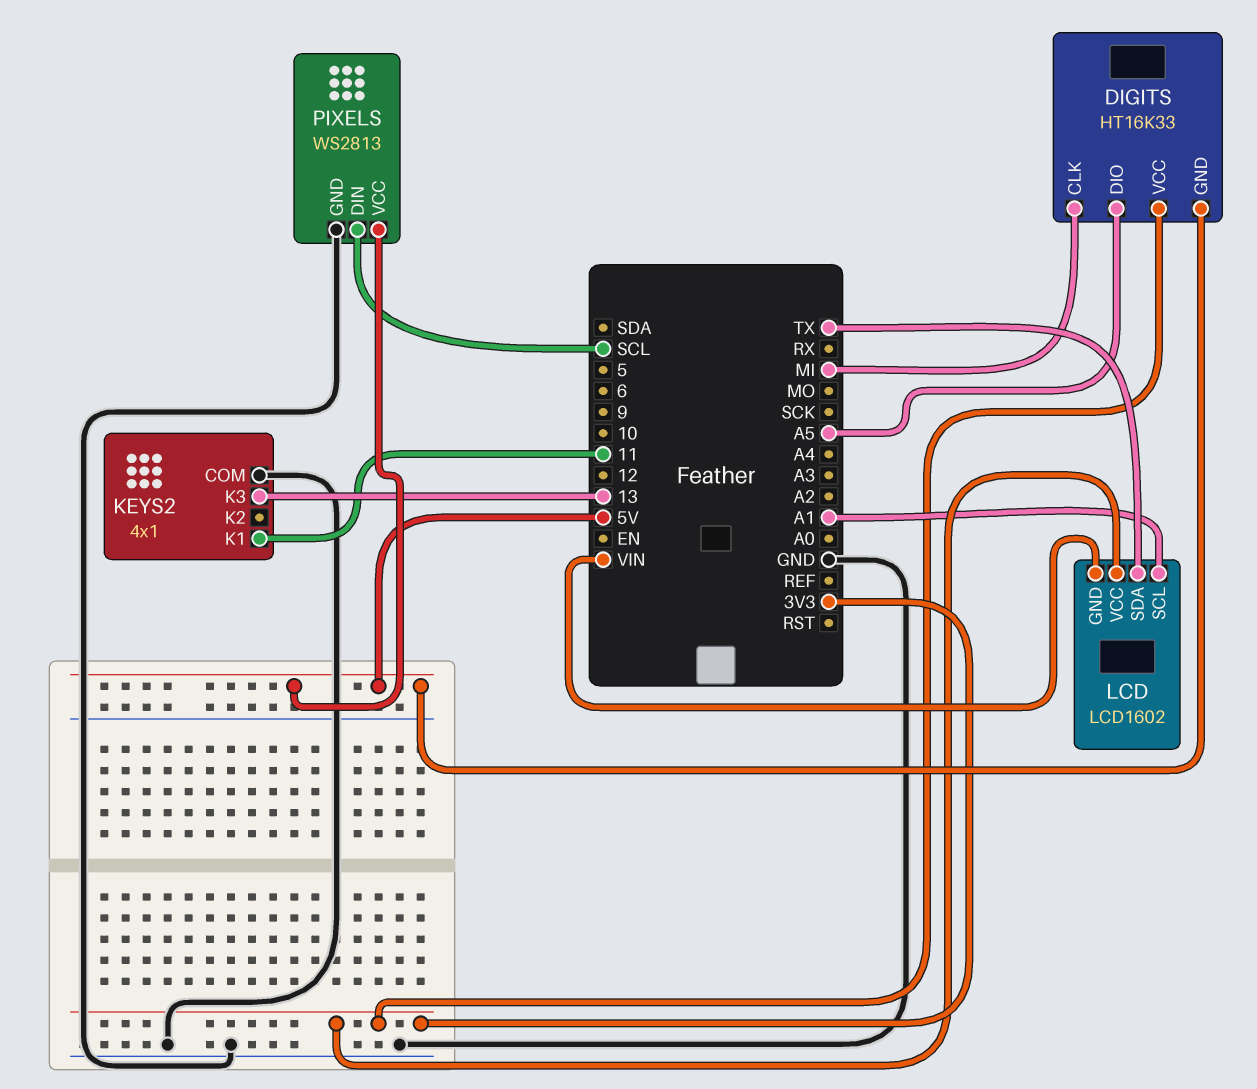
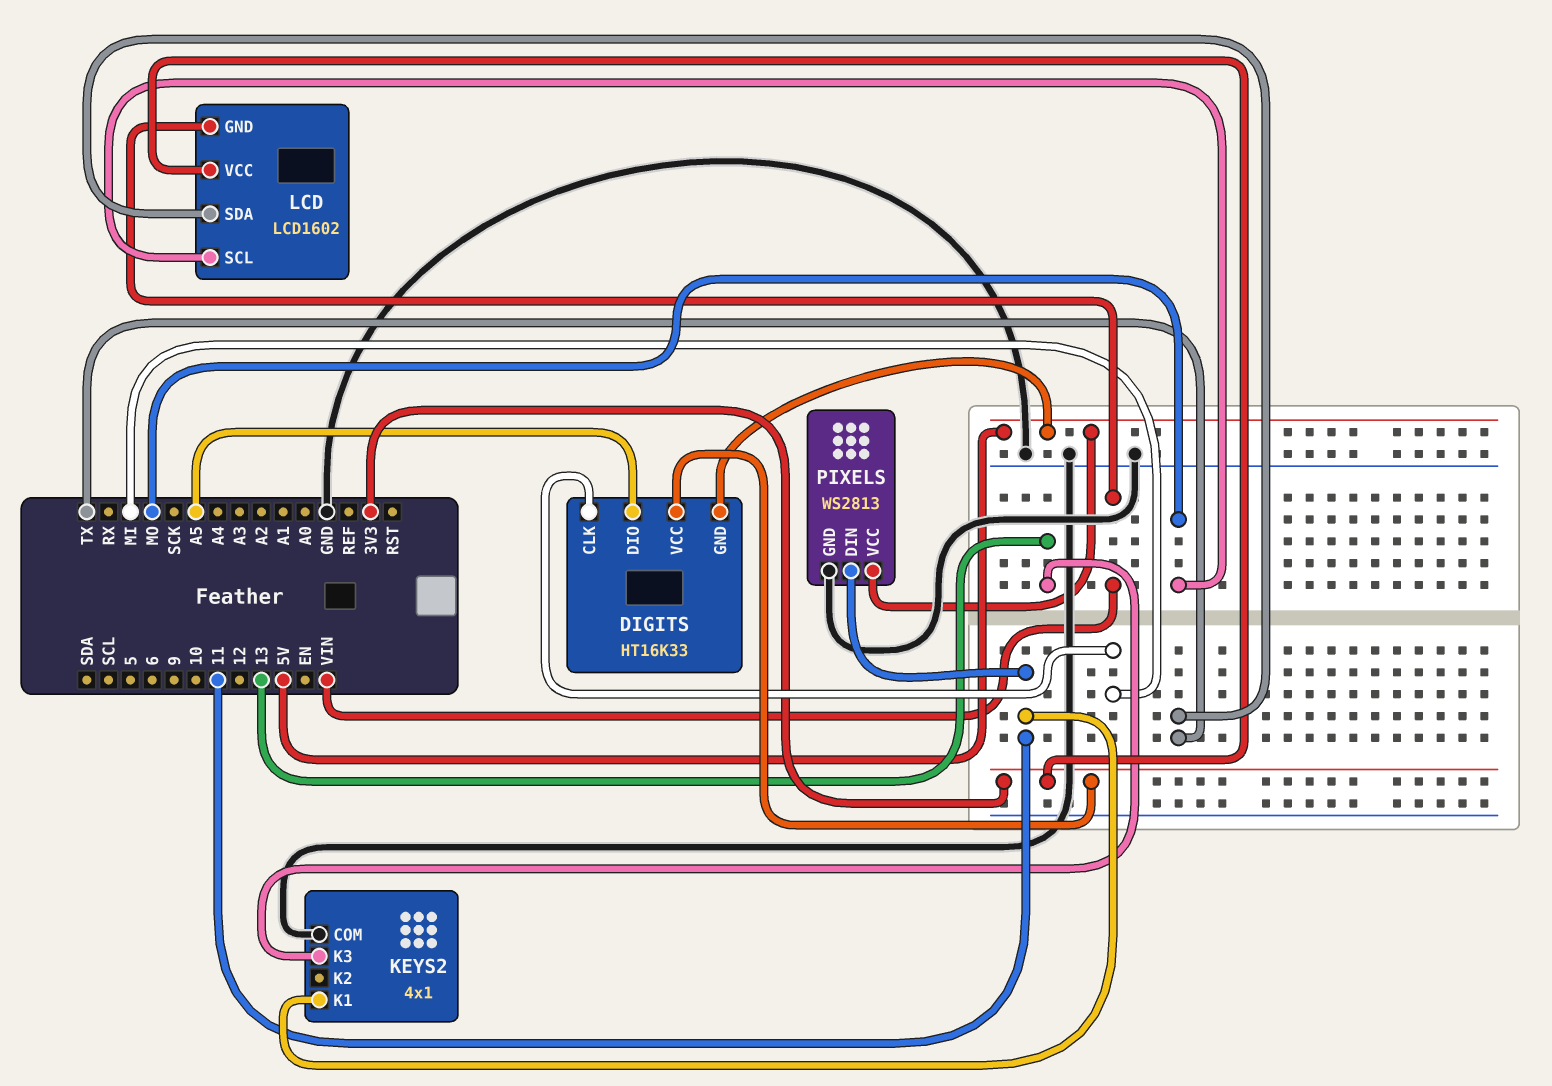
LCD pin SCL: A1 -> MO
PIXELS pin DIN: SCL -> 11

